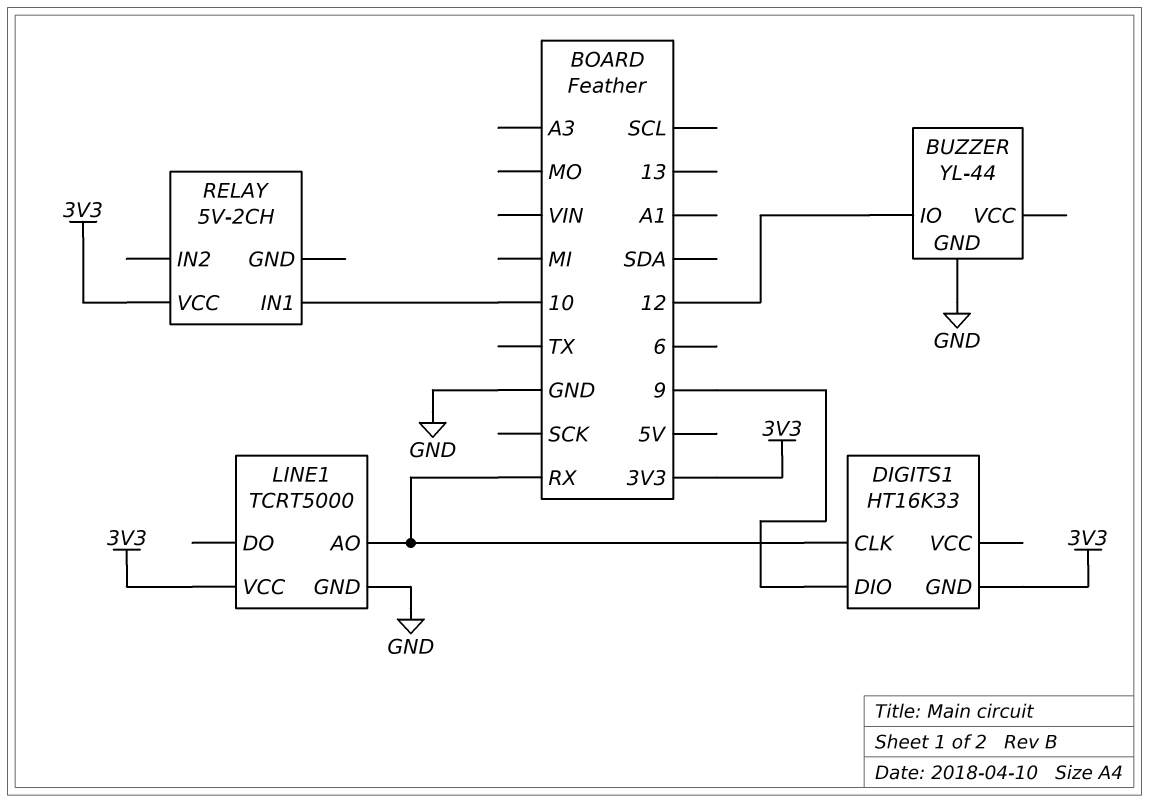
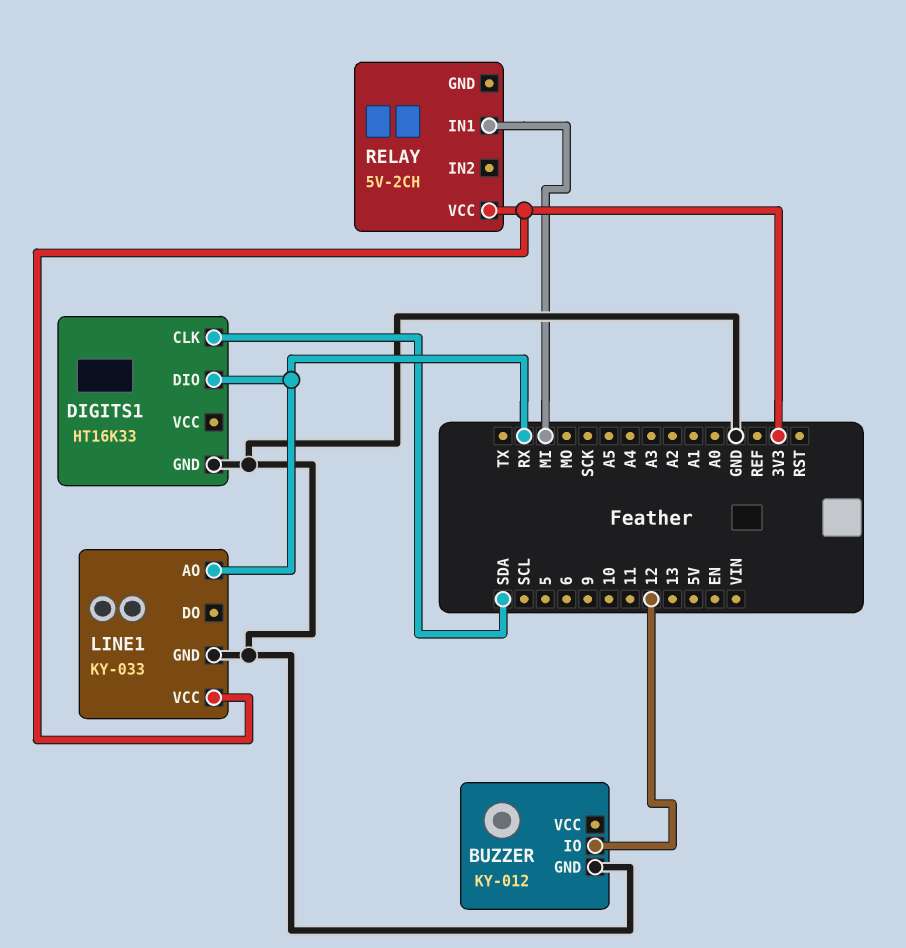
BUZZER: YL-44 -> KY-012
DIGITS1 pin CLK: RX -> SDA
DIGITS1 pin DIO: 9 -> RX
DIGITS1 pin GND: 3V3 -> GND
LINE1: TCRT5000 -> KY-033
RELAY pin IN1: 10 -> MI

